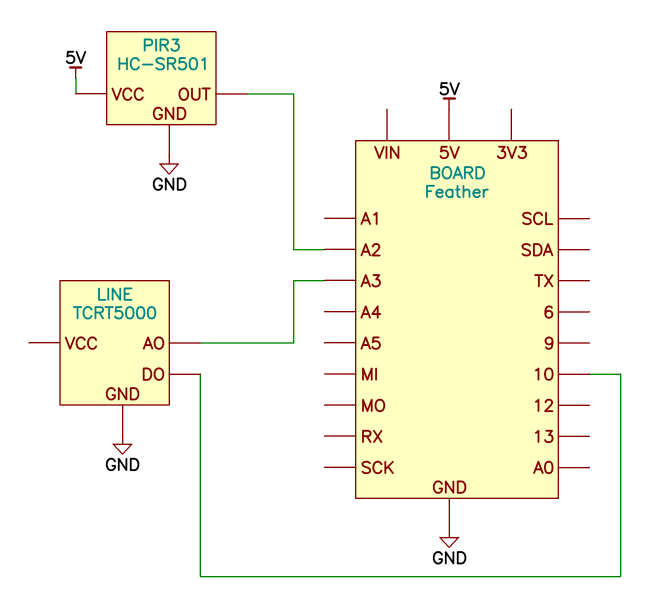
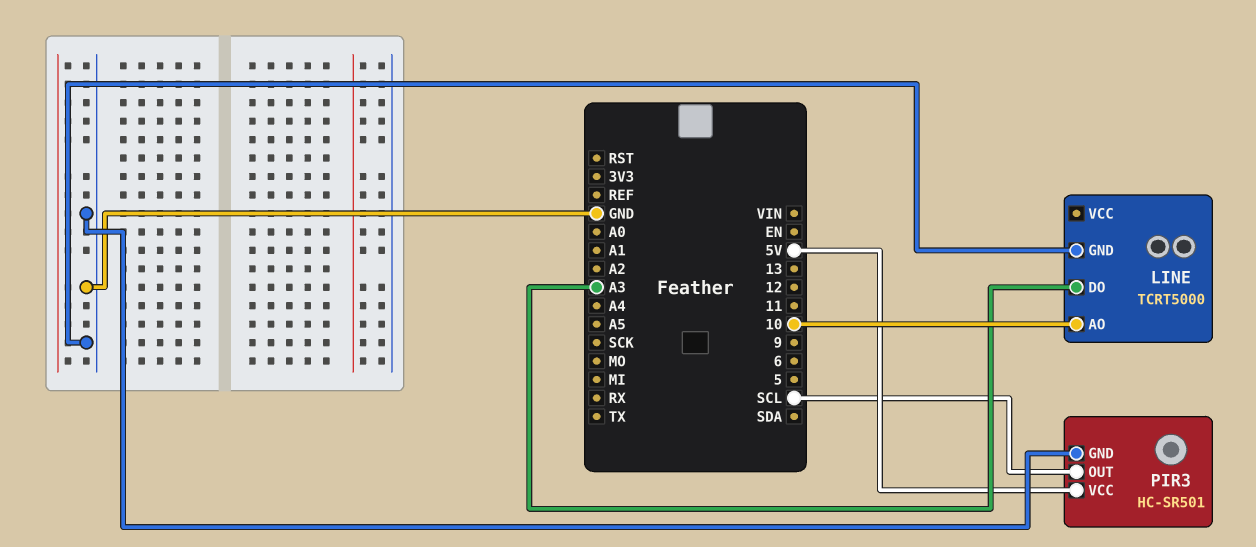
LINE pin AO: A3 -> 10
LINE pin DO: 10 -> A3
PIR3 pin OUT: A2 -> SCL

